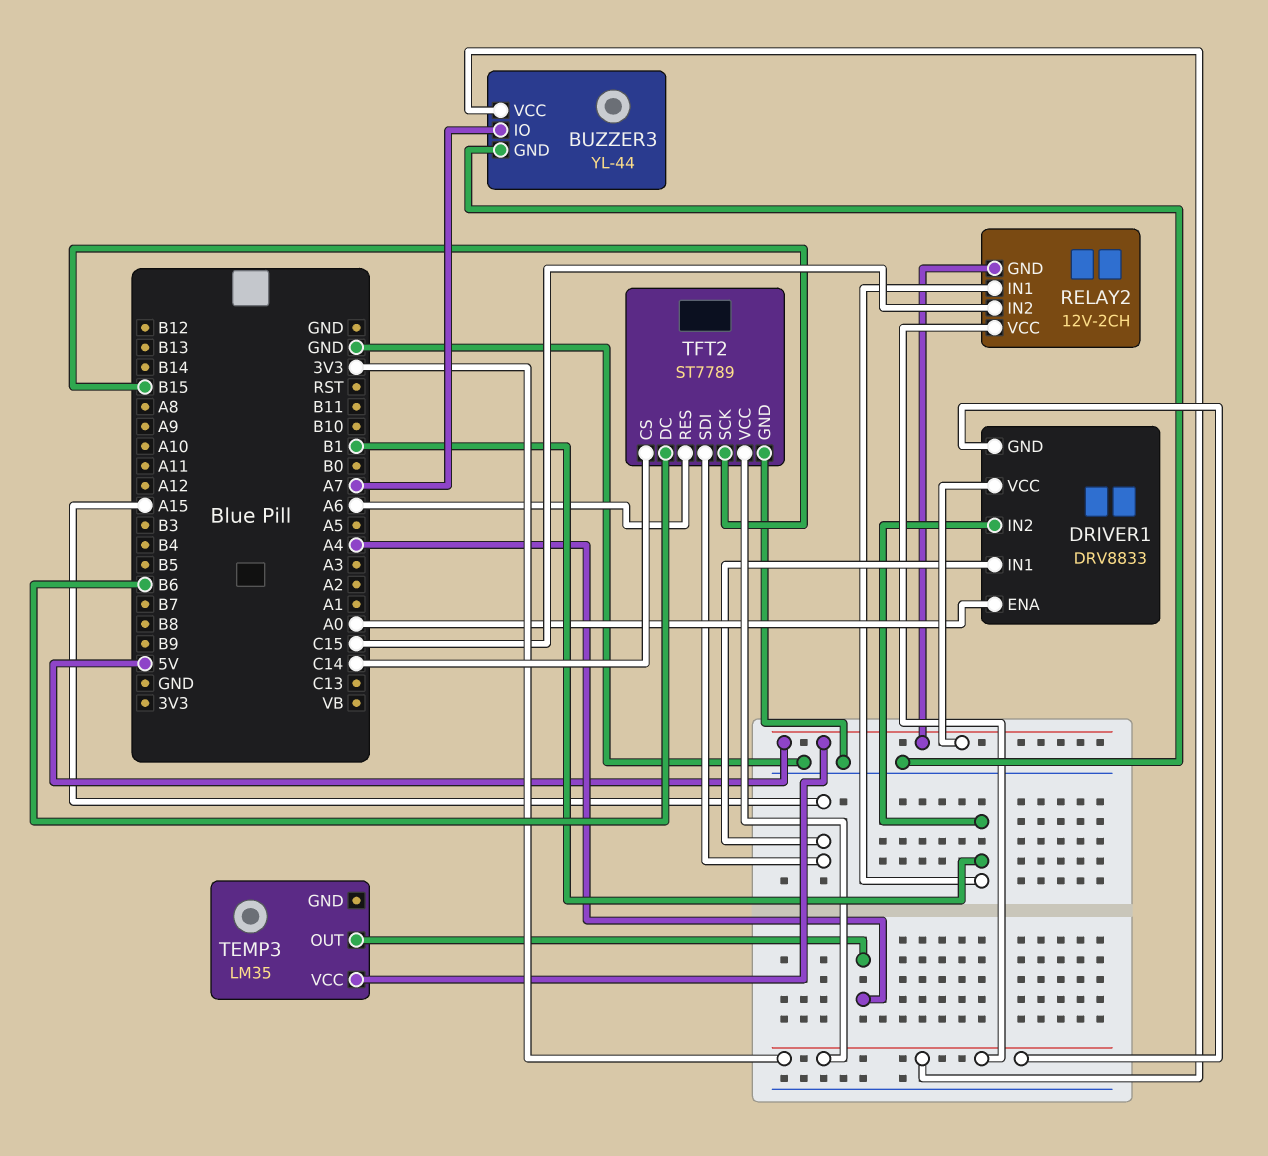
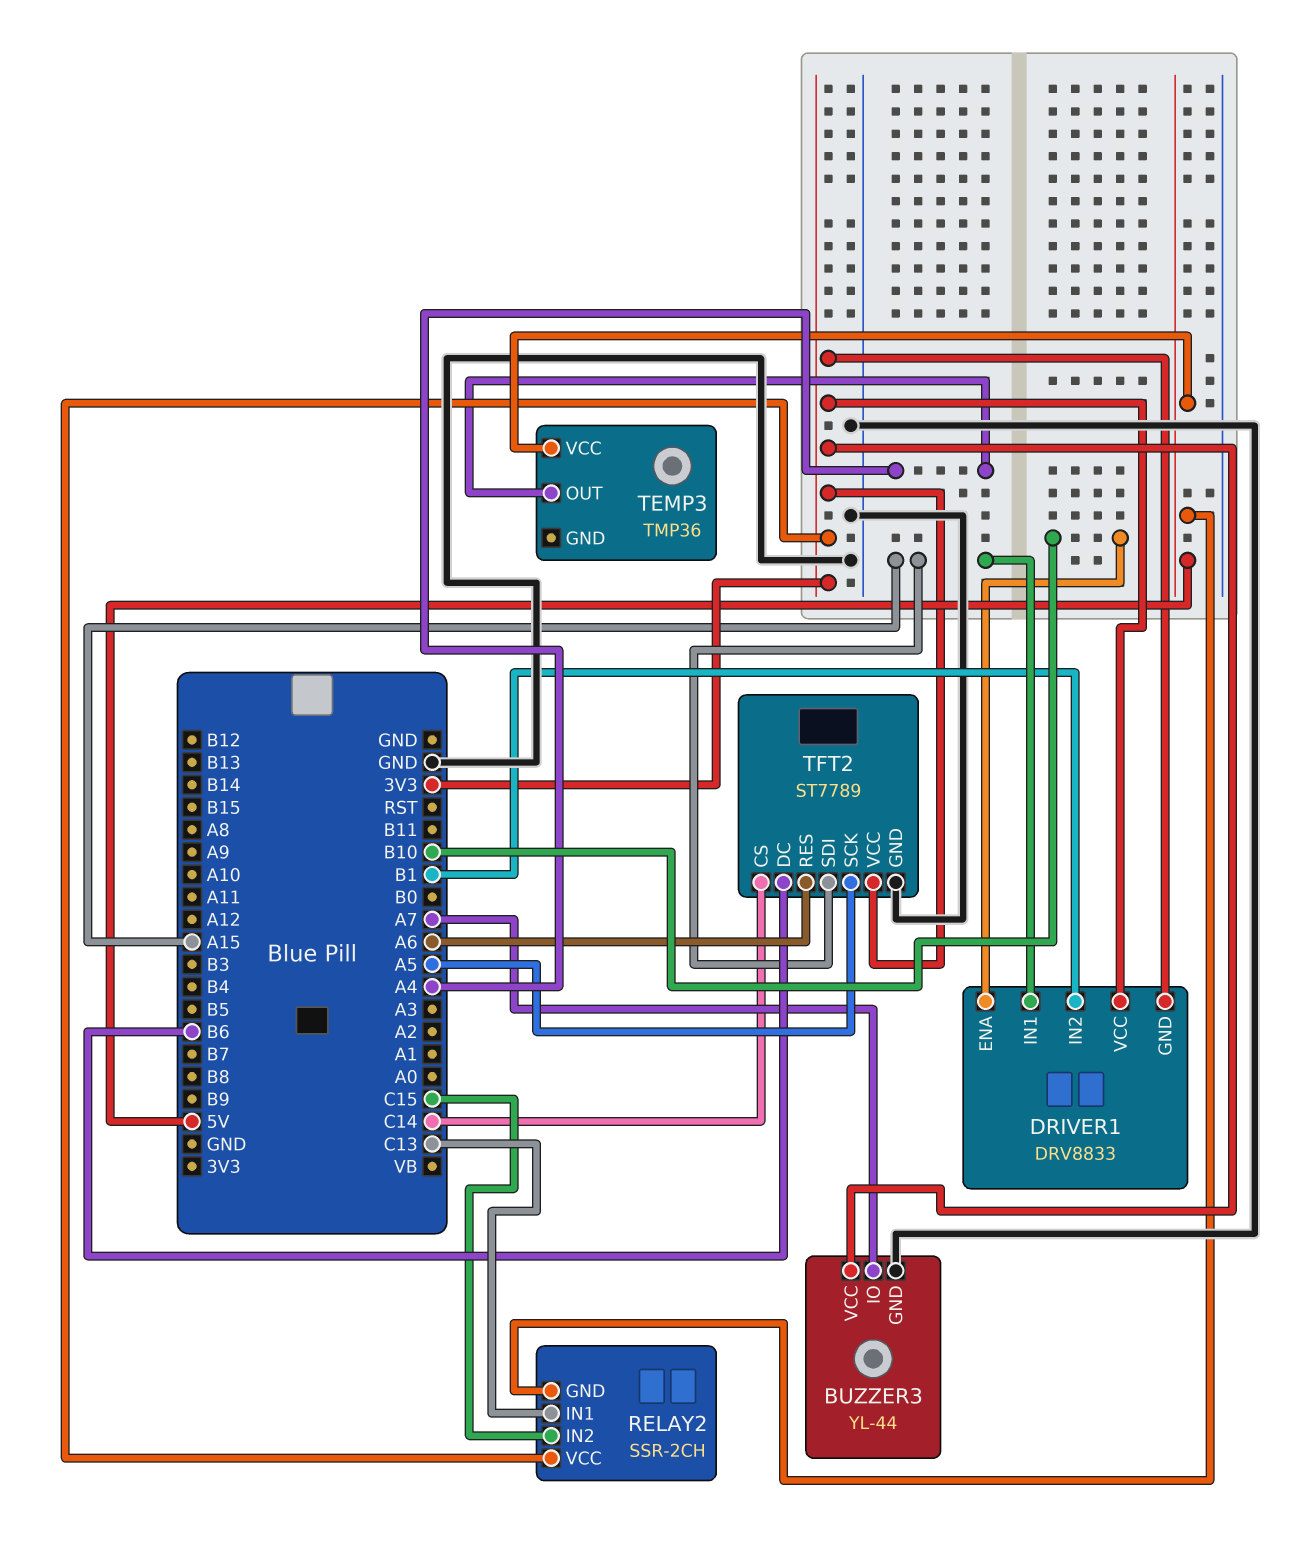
DRIVER1 pin ENA: A0 -> B10
DRIVER1 pin VCC: 5V -> 3V3
RELAY2: 12V-2CH -> SSR-2CH
RELAY2 pin IN1: B1 -> C13
TEMP3: LM35 -> TMP36
TFT2 pin SCK: B15 -> A5

